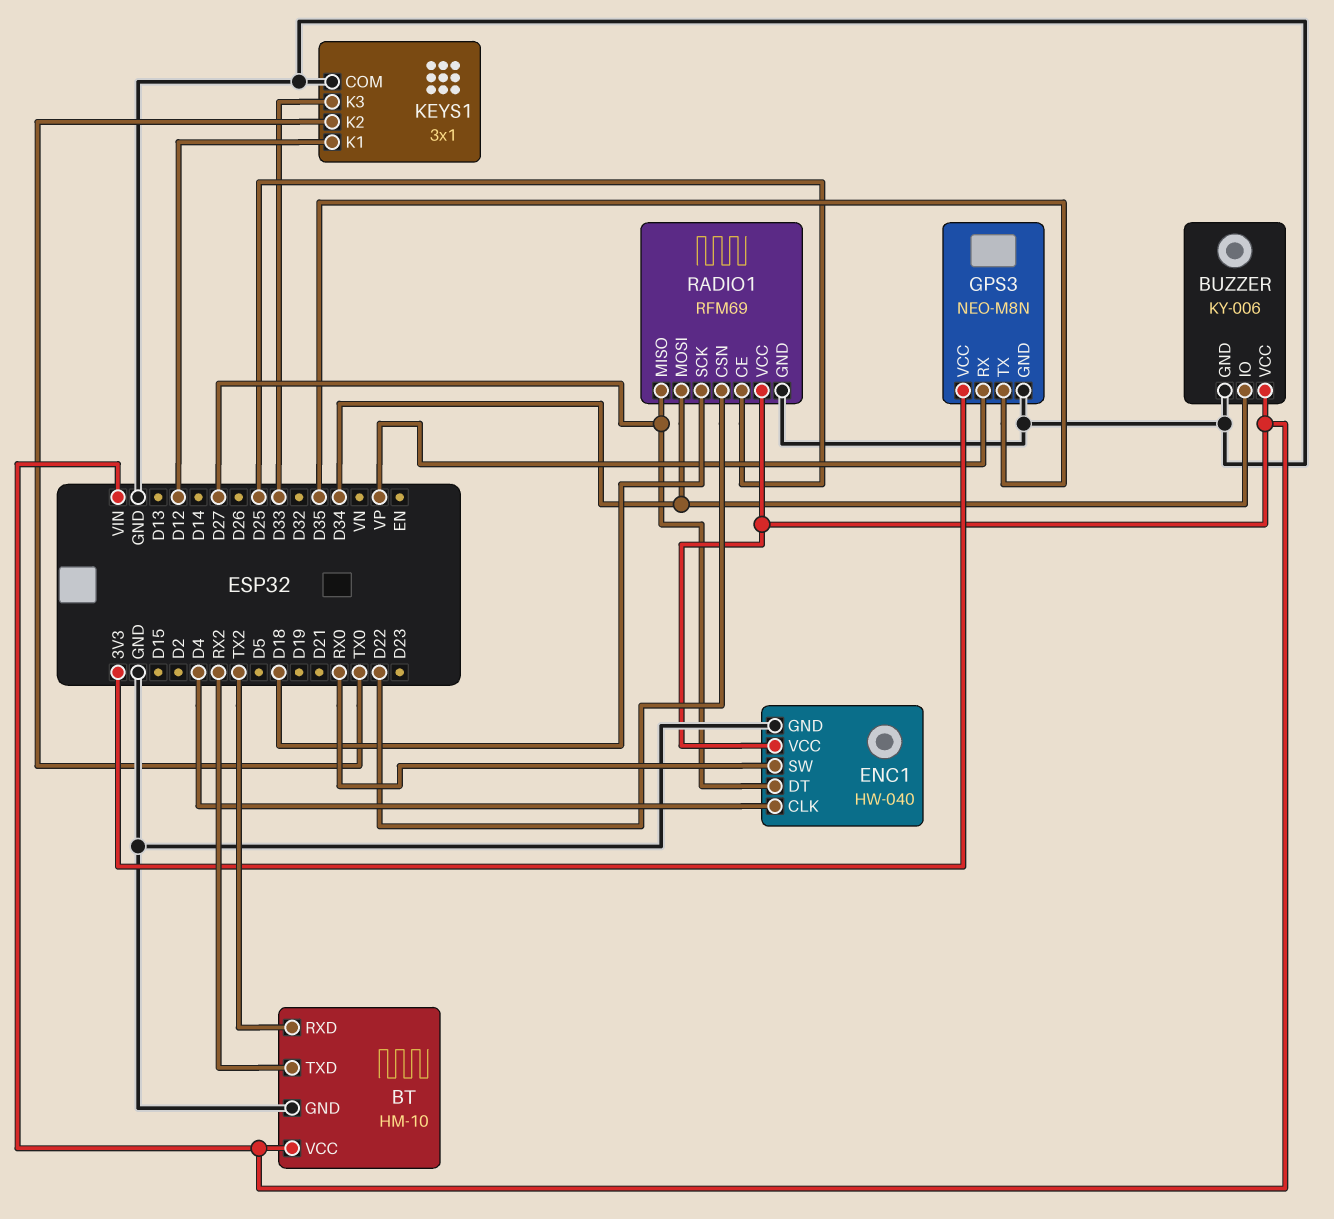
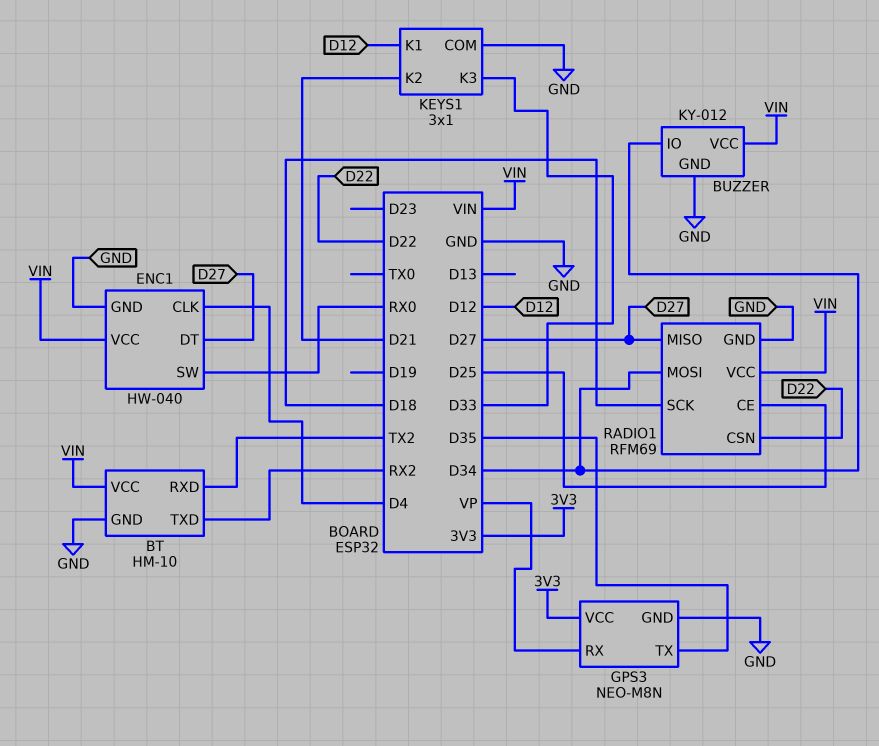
BUZZER: KY-006 -> KY-012
KEYS1 pin K2: TX0 -> D21

